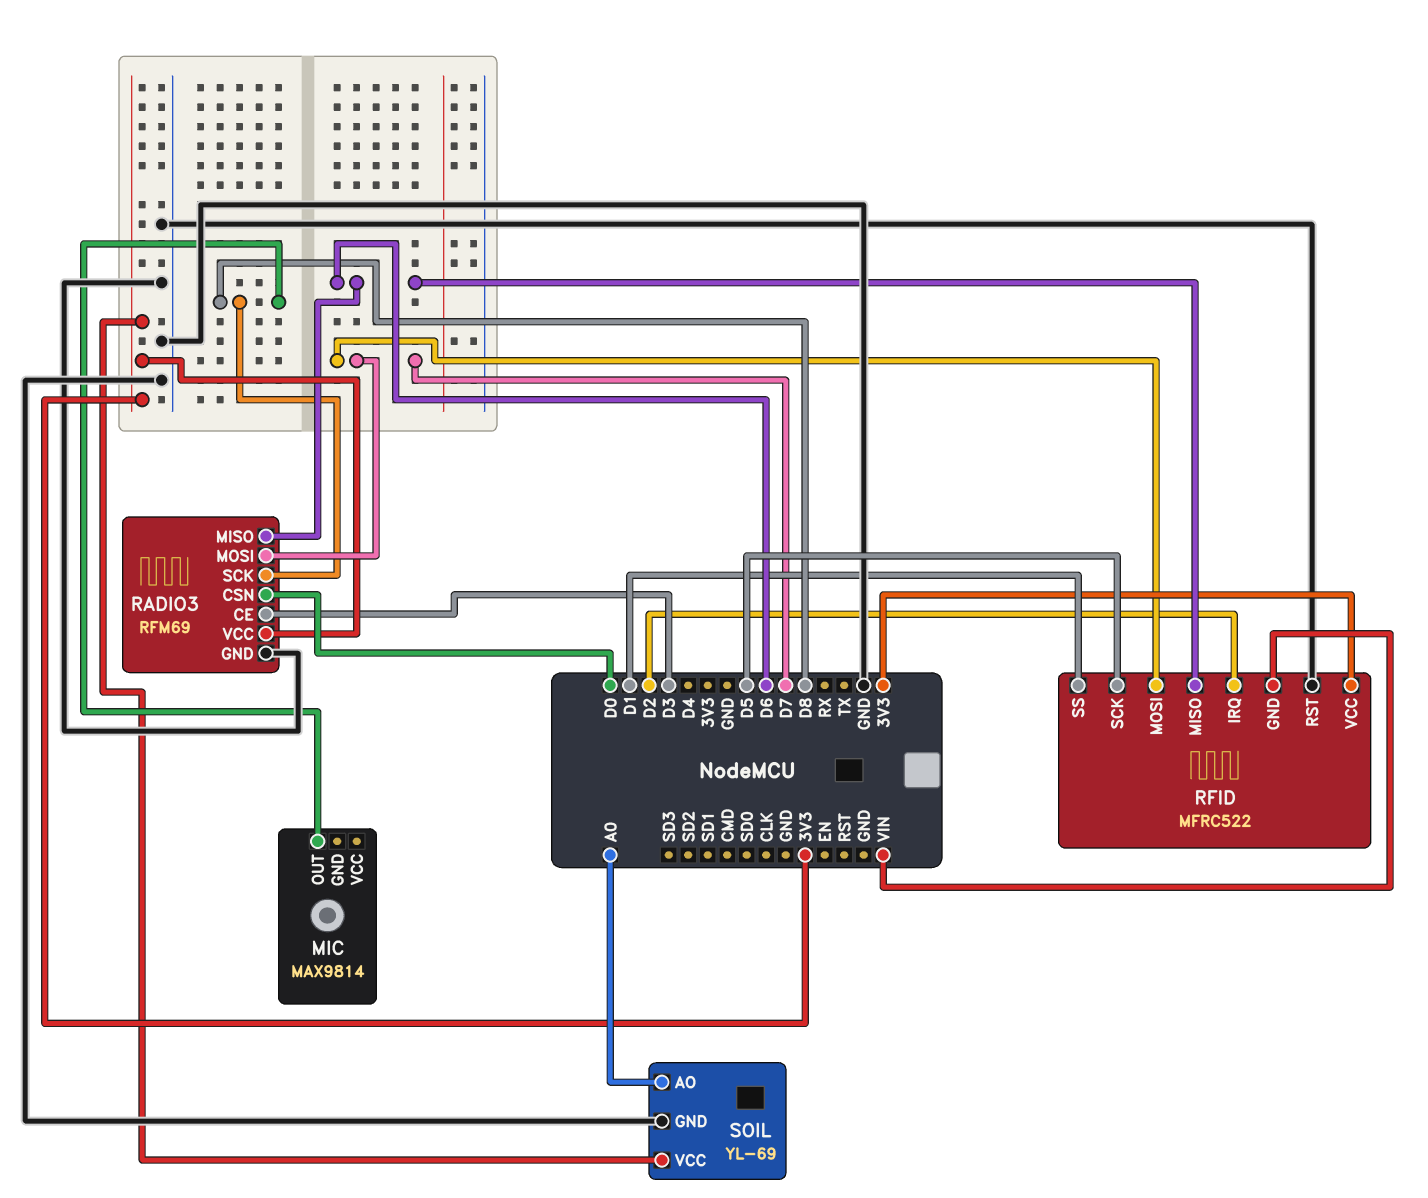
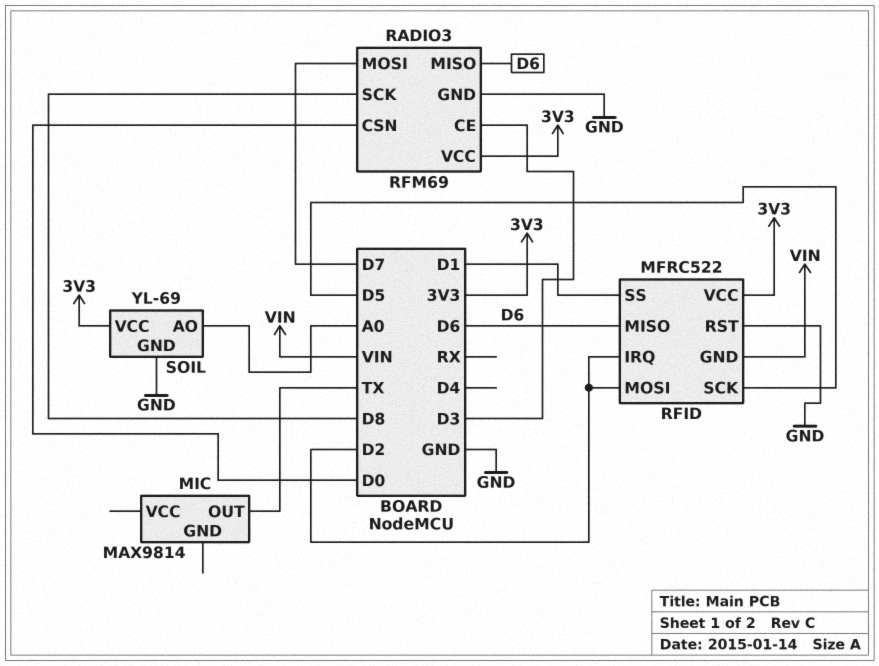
MIC pin OUT: D8 -> TX
RFID pin MOSI: D7 -> D2

